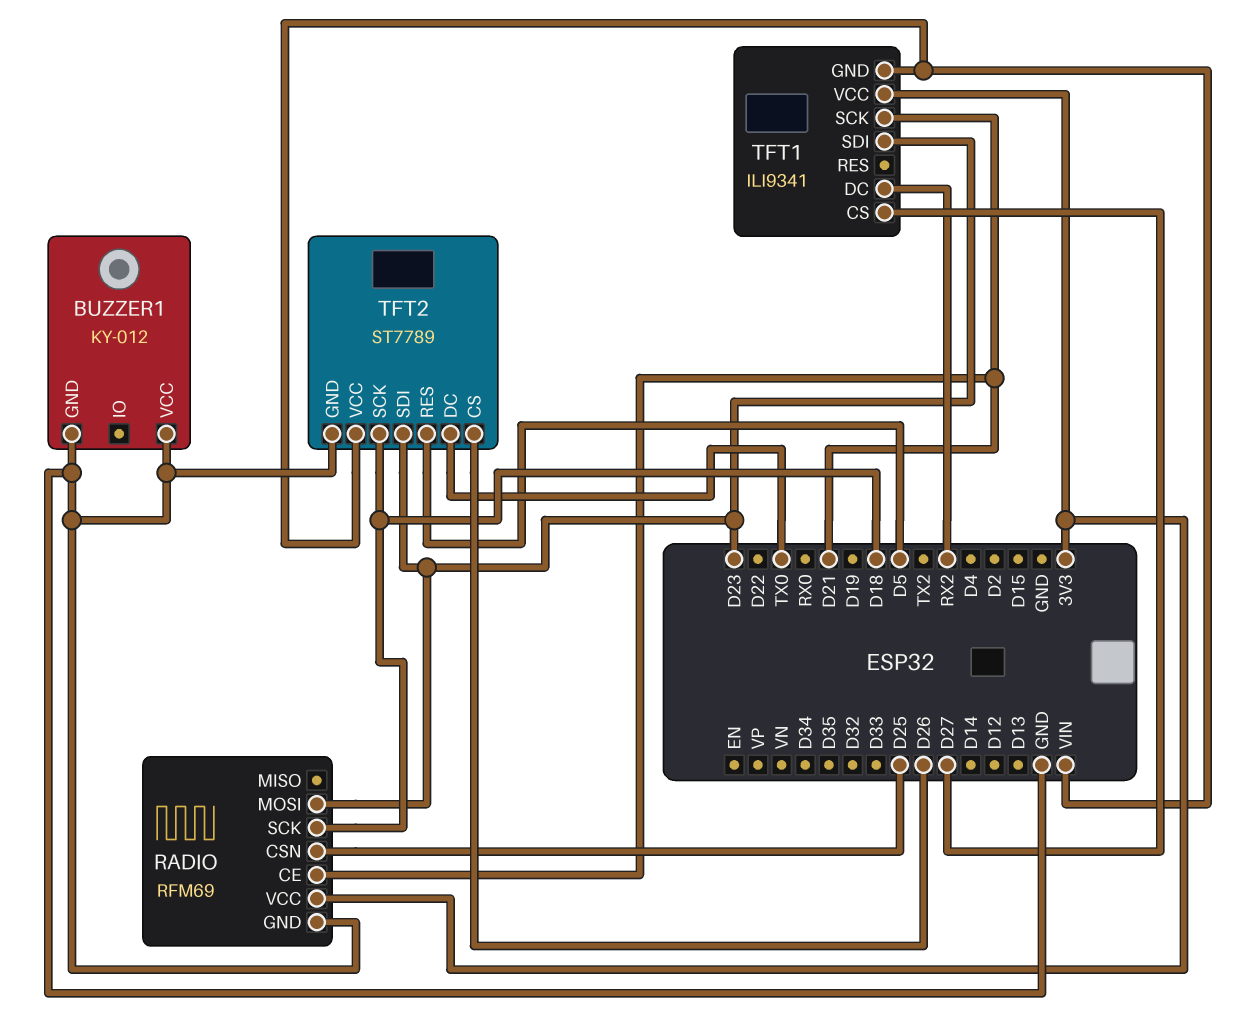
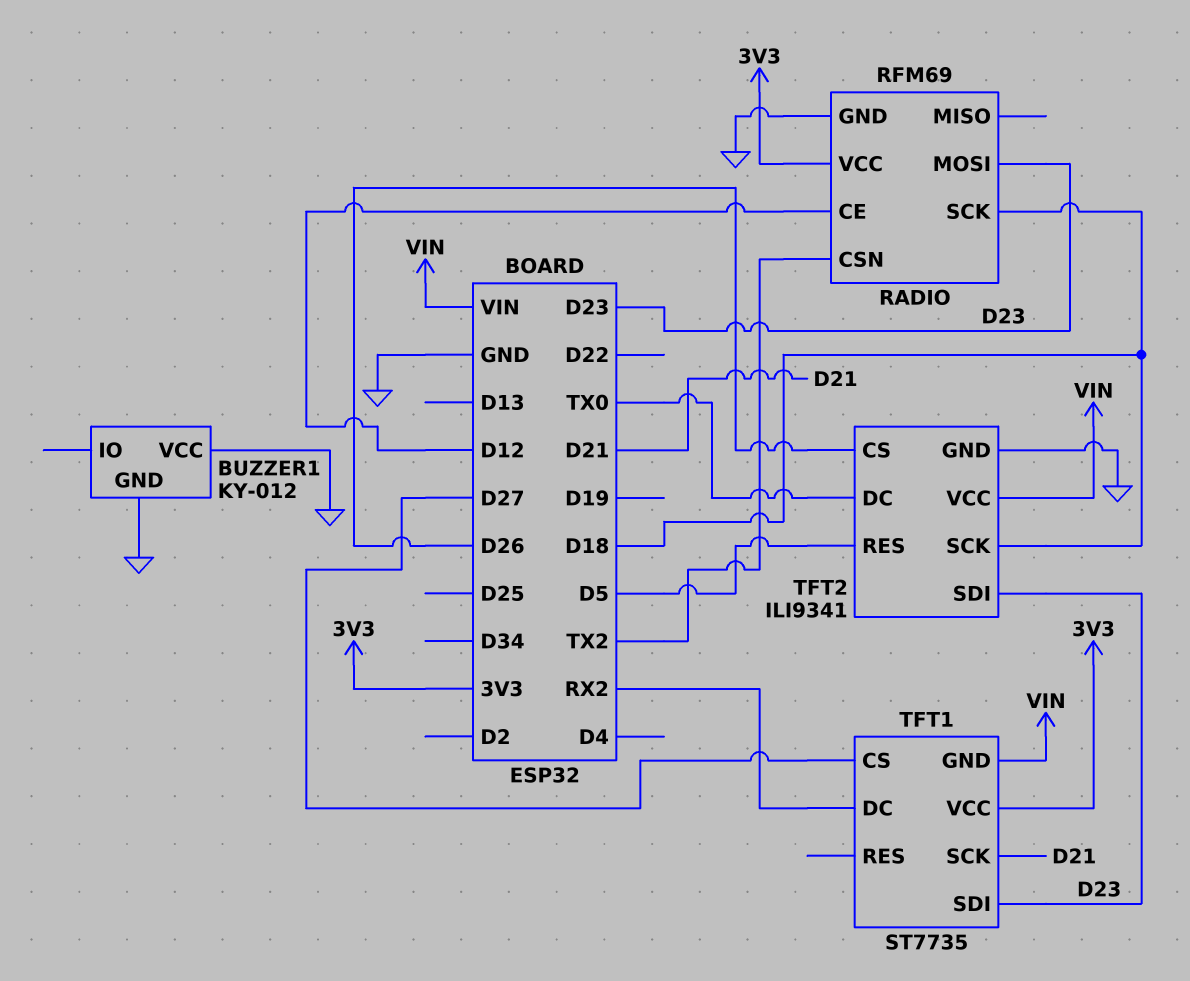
RADIO pin CE: D21 -> D12
RADIO pin CSN: D25 -> TX2
TFT1: ILI9341 -> ST7735
TFT2: ST7789 -> ILI9341

